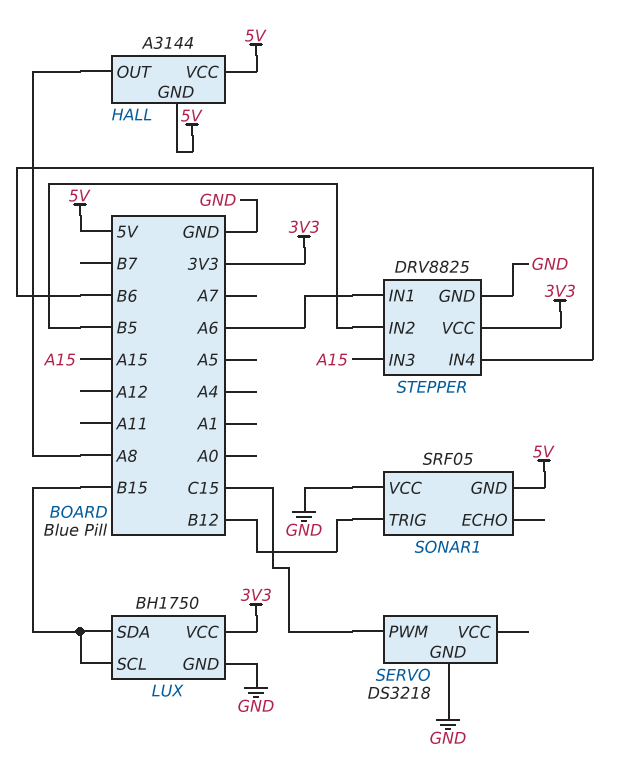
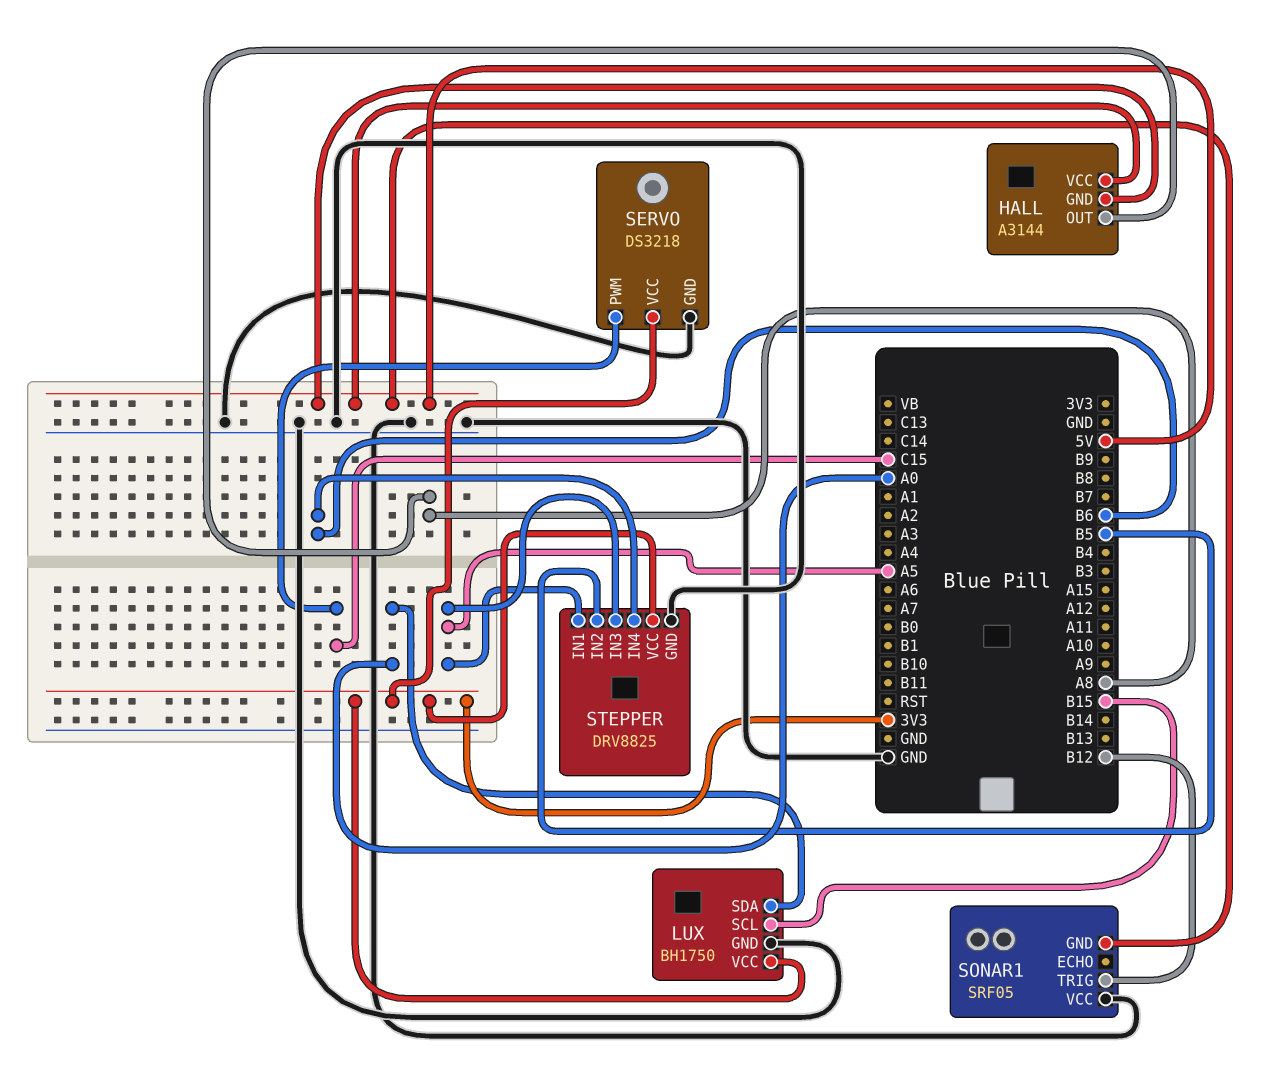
LUX pin SDA: B15 -> A0
SERVO pin VCC: none -> 3V3
STEPPER pin IN1: A6 -> A5
STEPPER pin IN3: A15 -> A5

